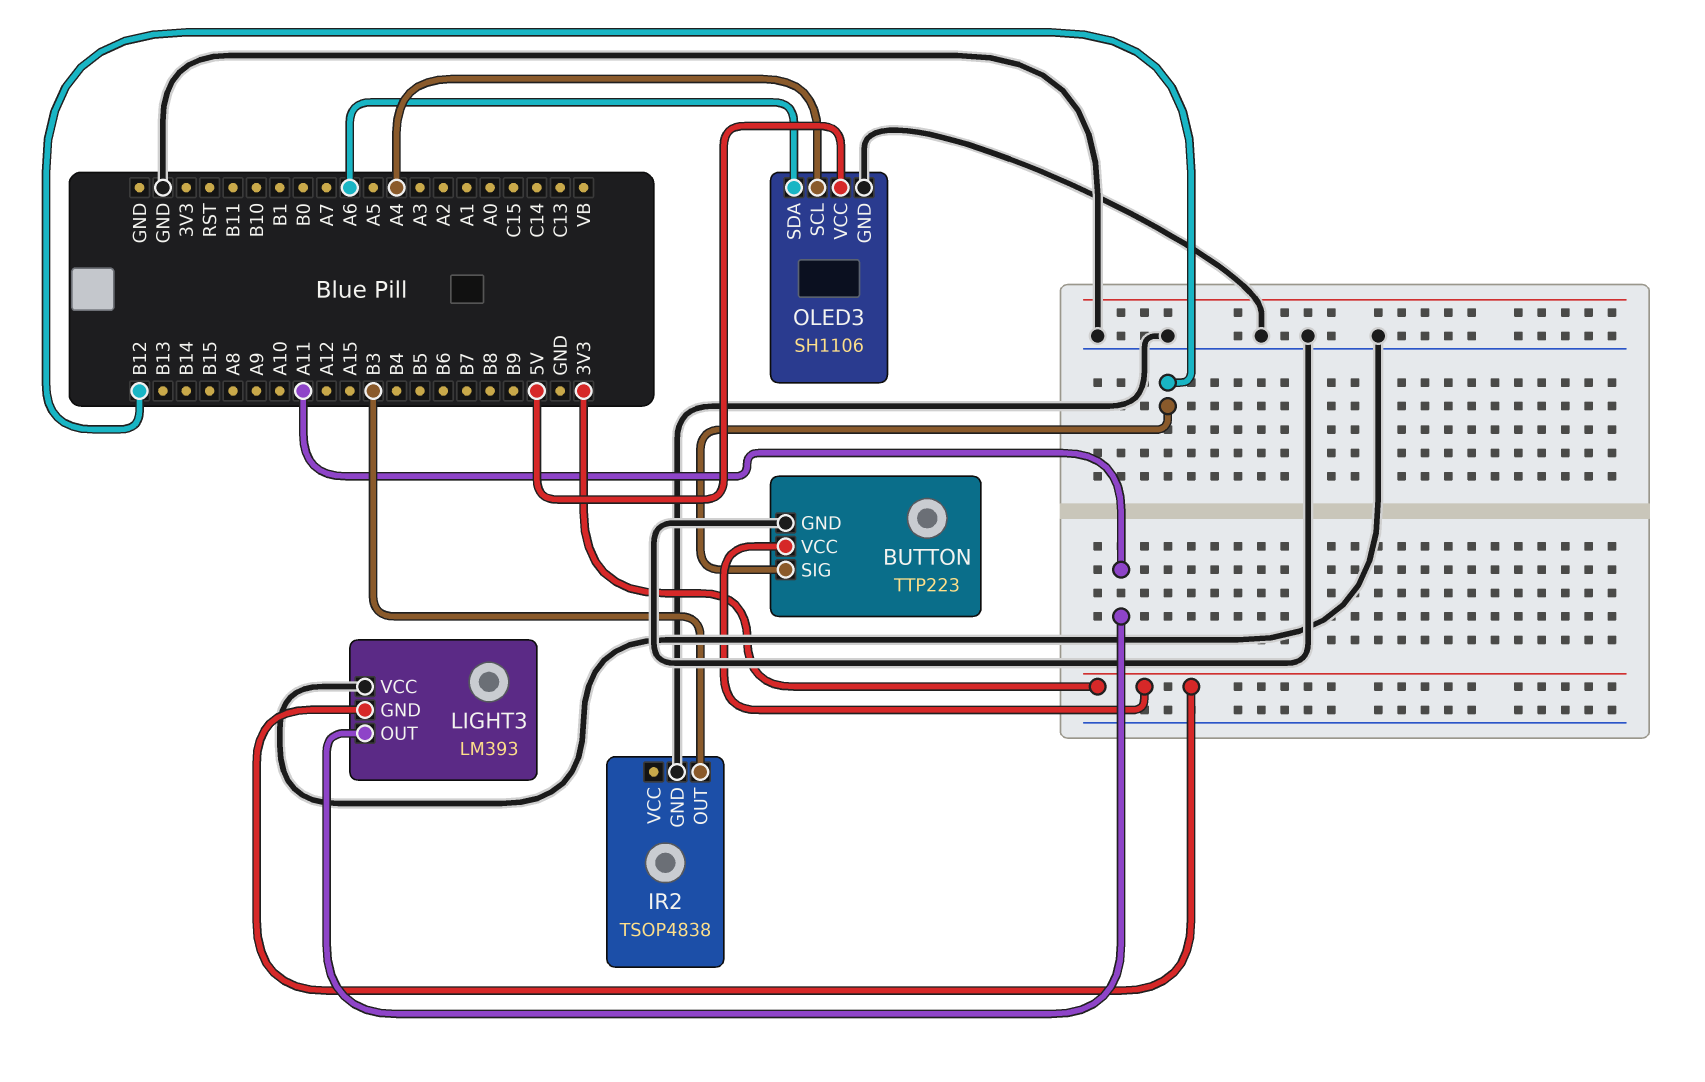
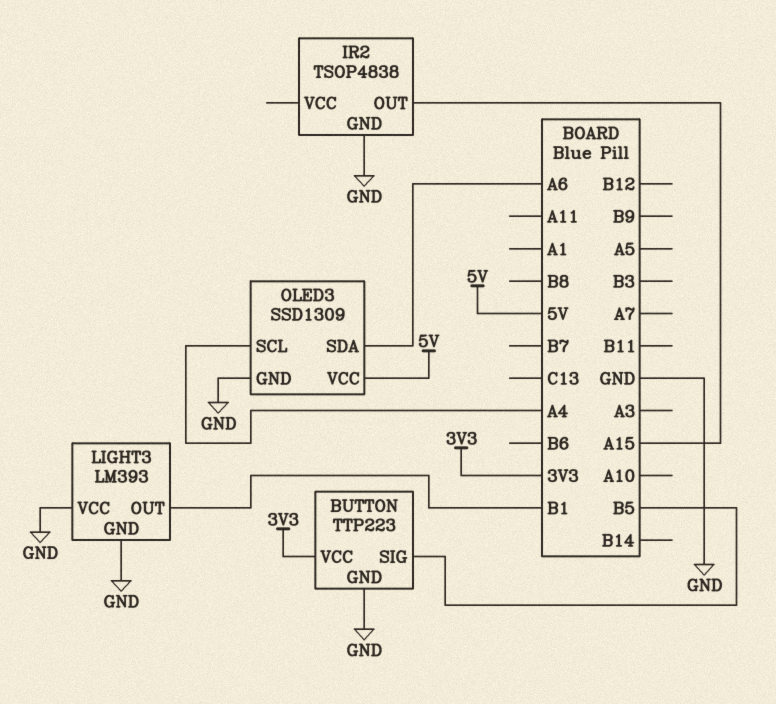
BUTTON pin SIG: B12 -> B5
IR2 pin OUT: B3 -> A15
LIGHT3 pin GND: 3V3 -> GND
LIGHT3 pin OUT: A11 -> B1
OLED3: SH1106 -> SSD1309

